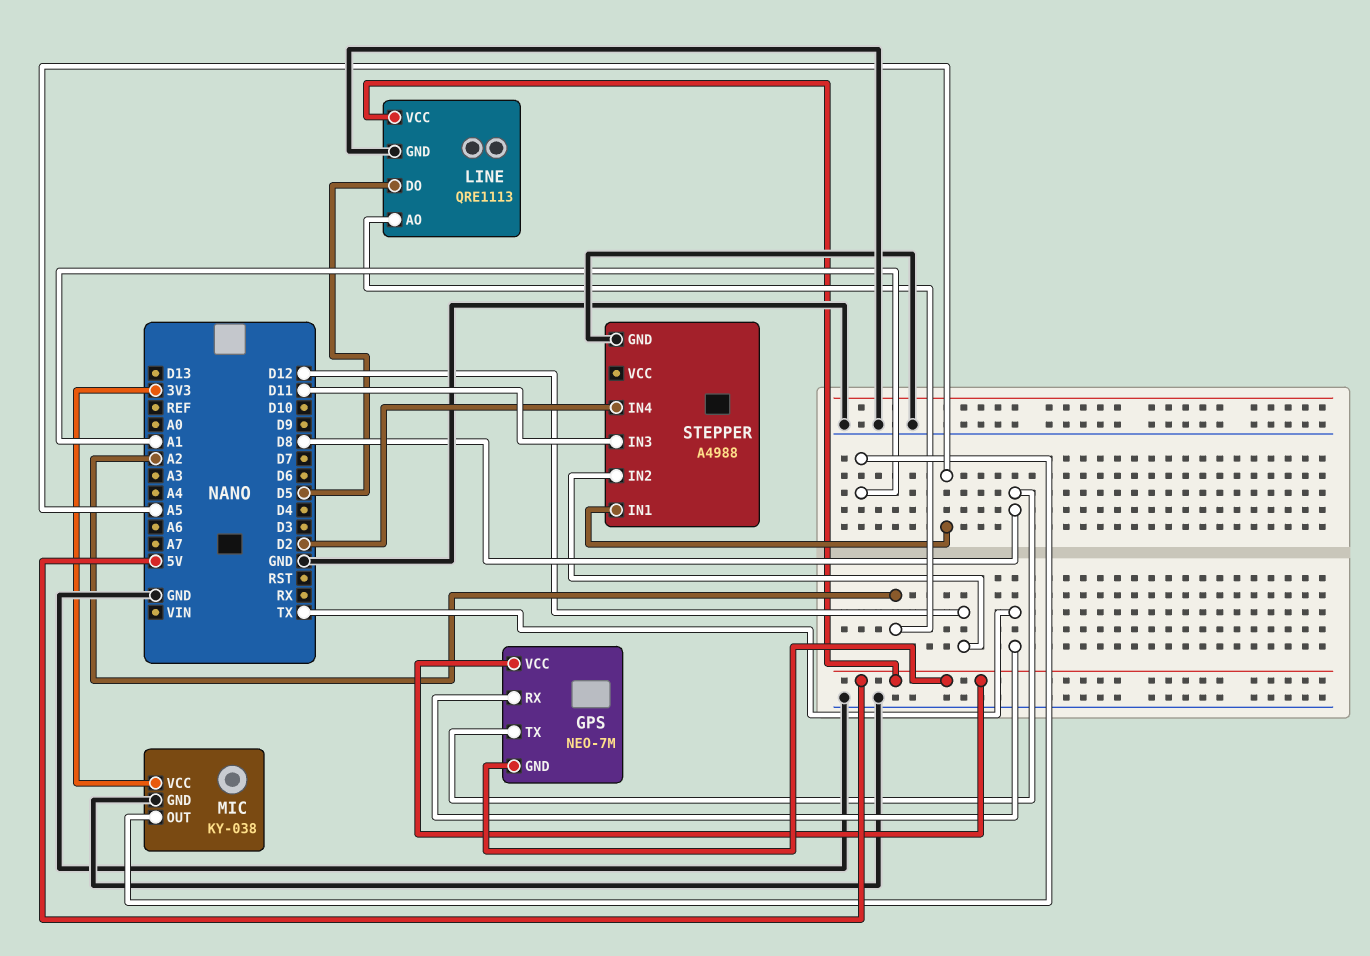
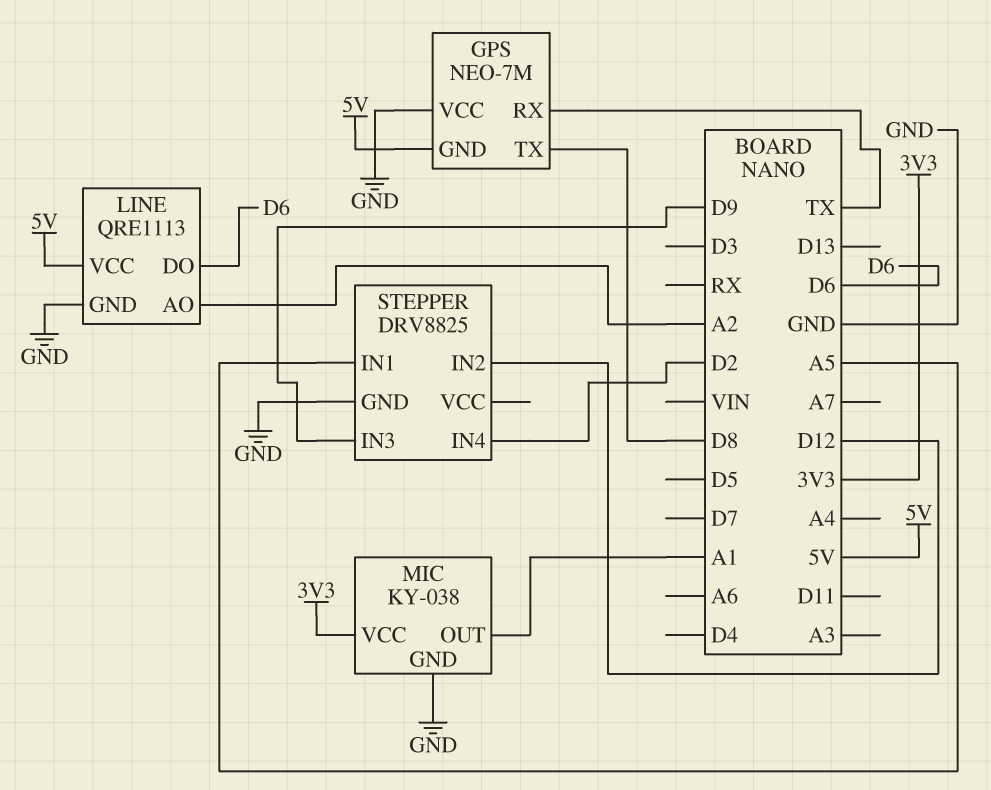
GPS pin VCC: 5V -> GND
LINE pin DO: D5 -> D6
STEPPER: A4988 -> DRV8825
STEPPER pin IN3: D11 -> D9

